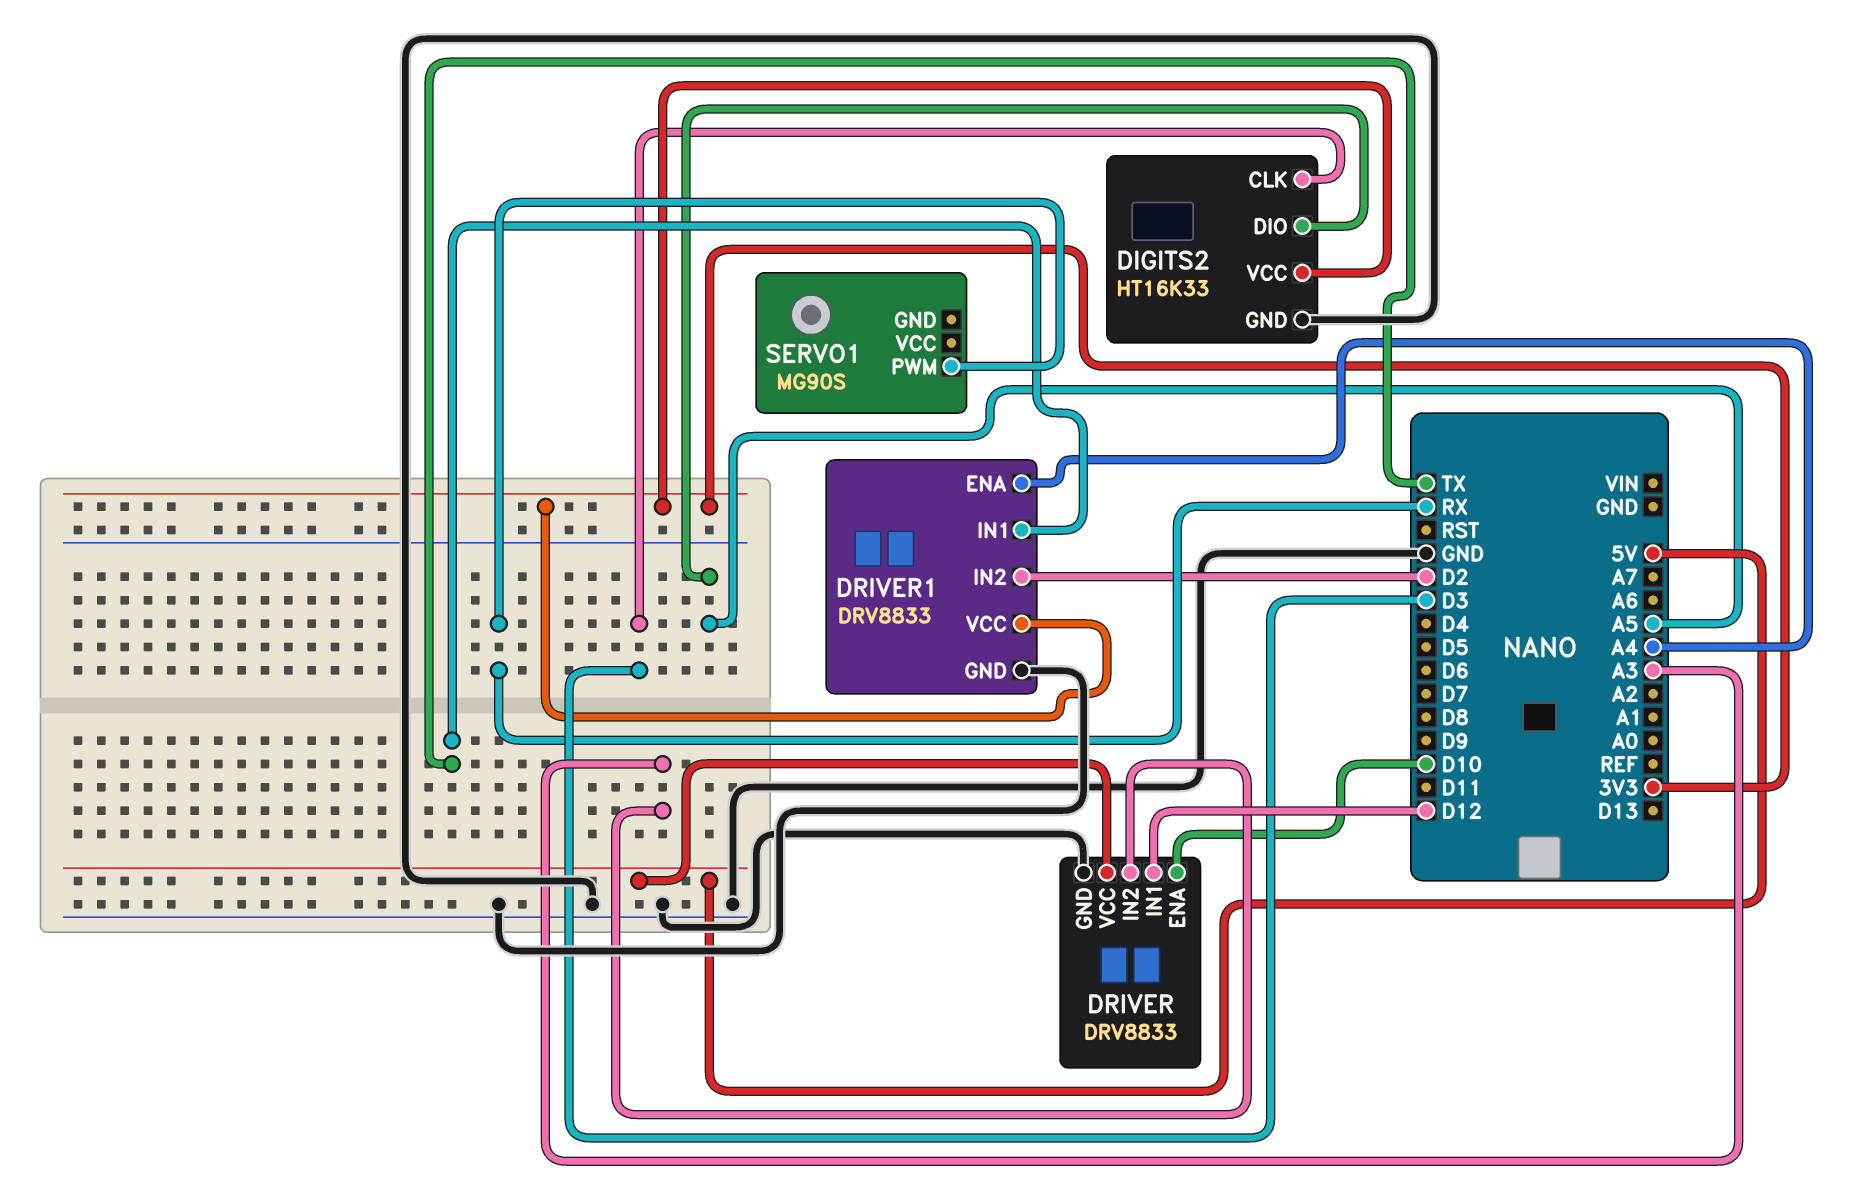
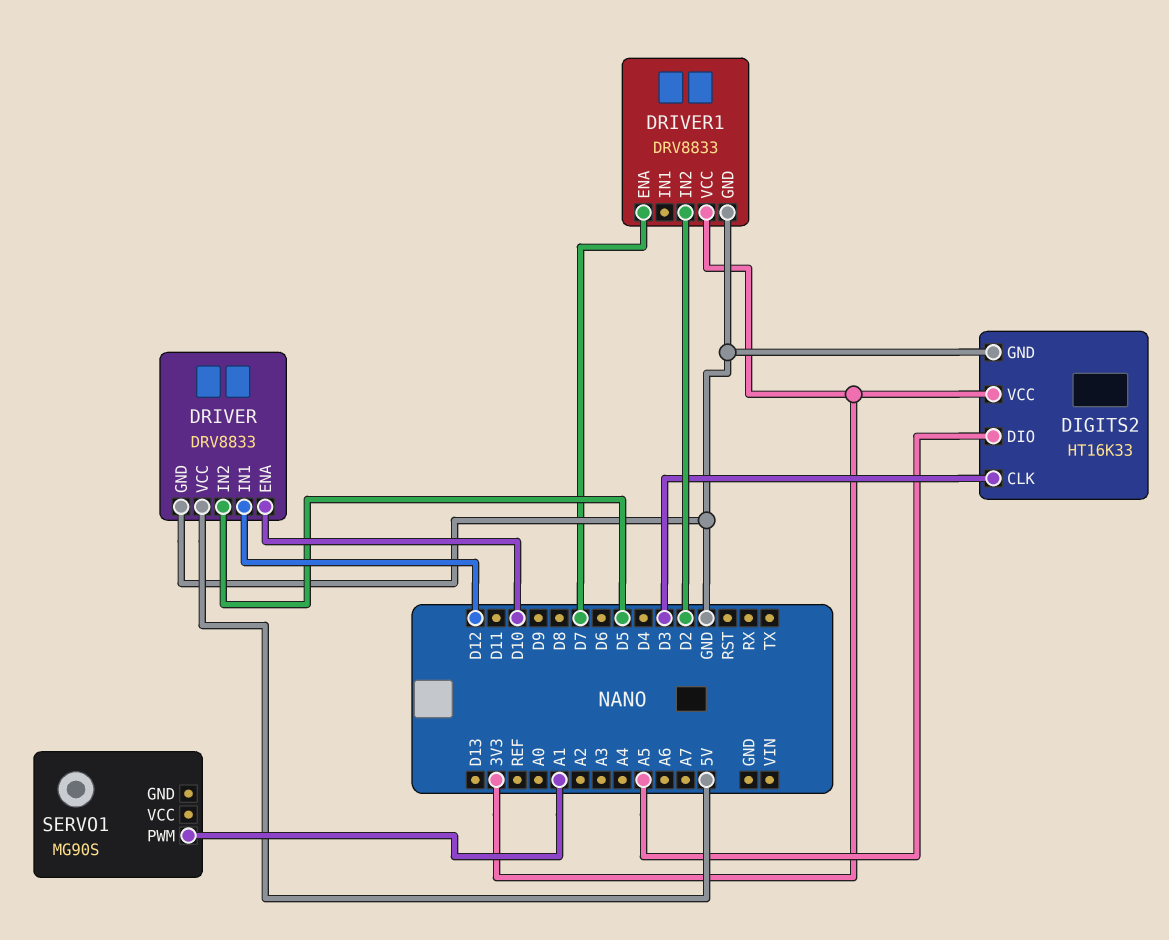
DRIVER pin IN2: A3 -> D5
DRIVER1 pin ENA: A4 -> D7
DRIVER1 pin IN1: TX -> none
SERVO1 pin PWM: RX -> A1

